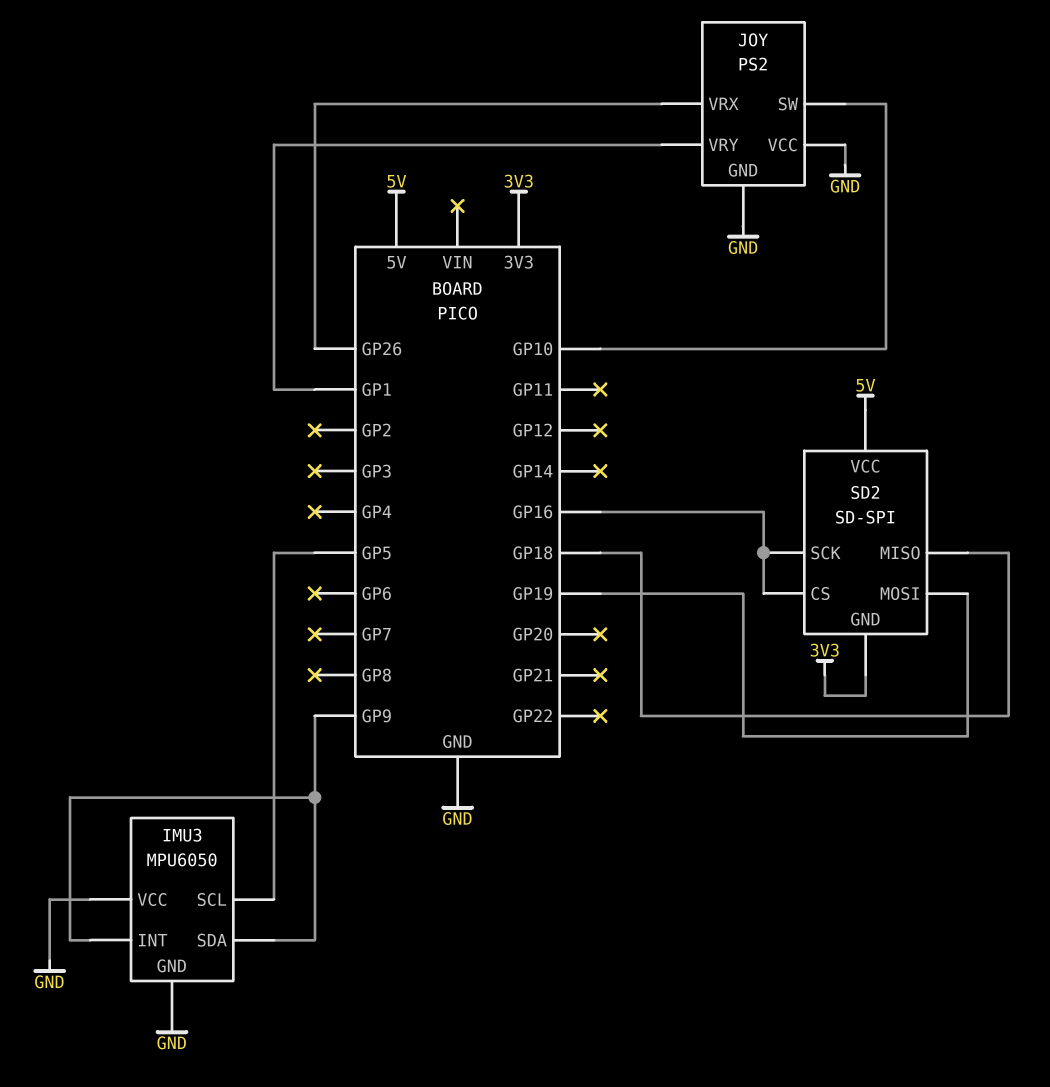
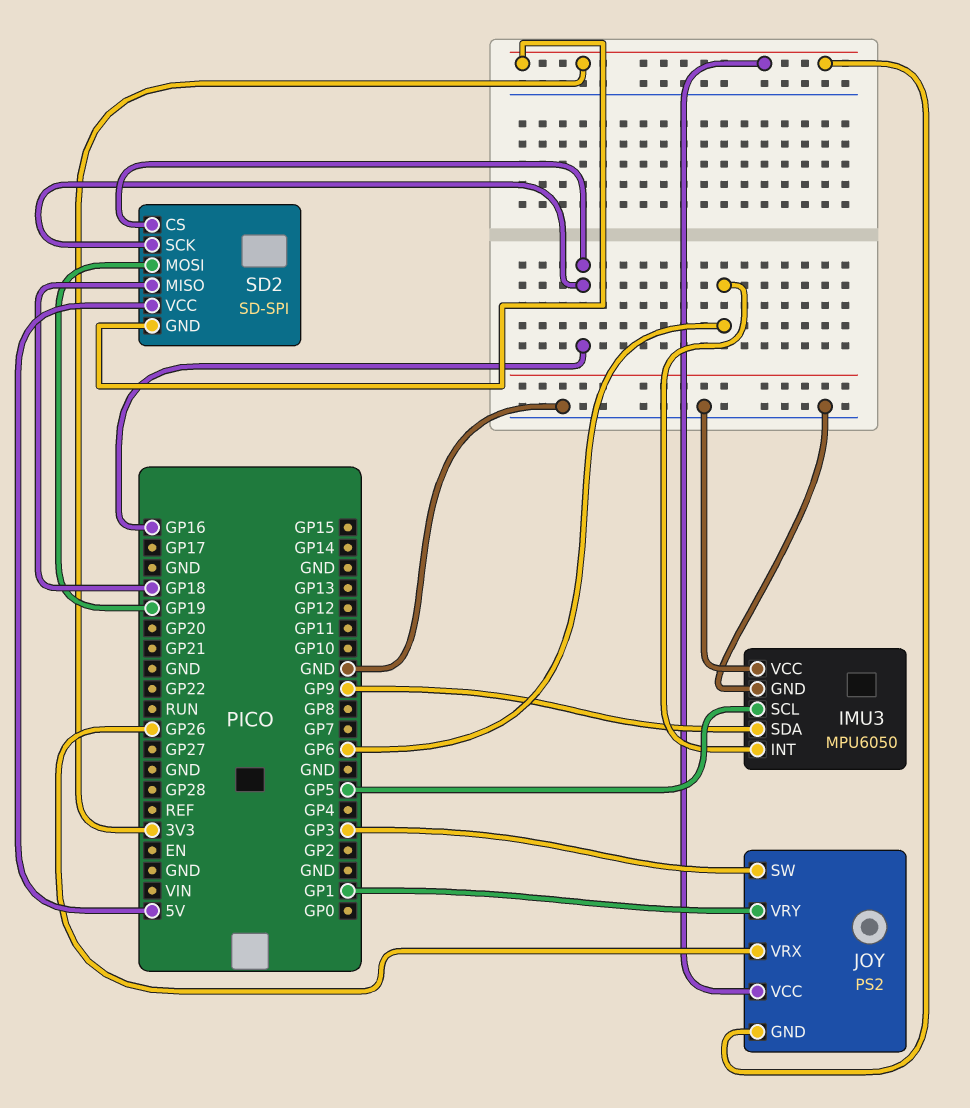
IMU3 pin INT: GP9 -> GP6
JOY pin GND: GND -> 3V3
JOY pin SW: GP10 -> GP3
JOY pin VCC: GND -> 3V3

